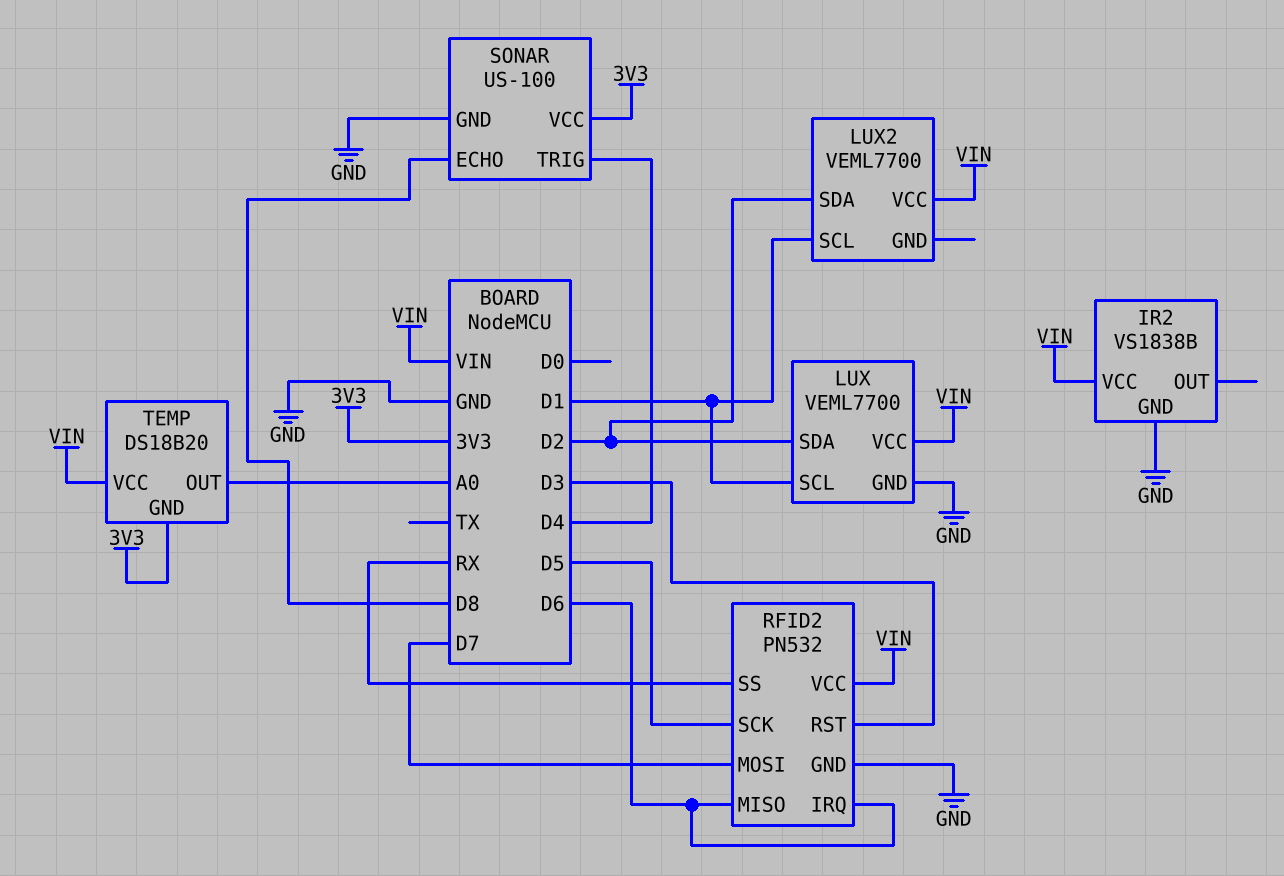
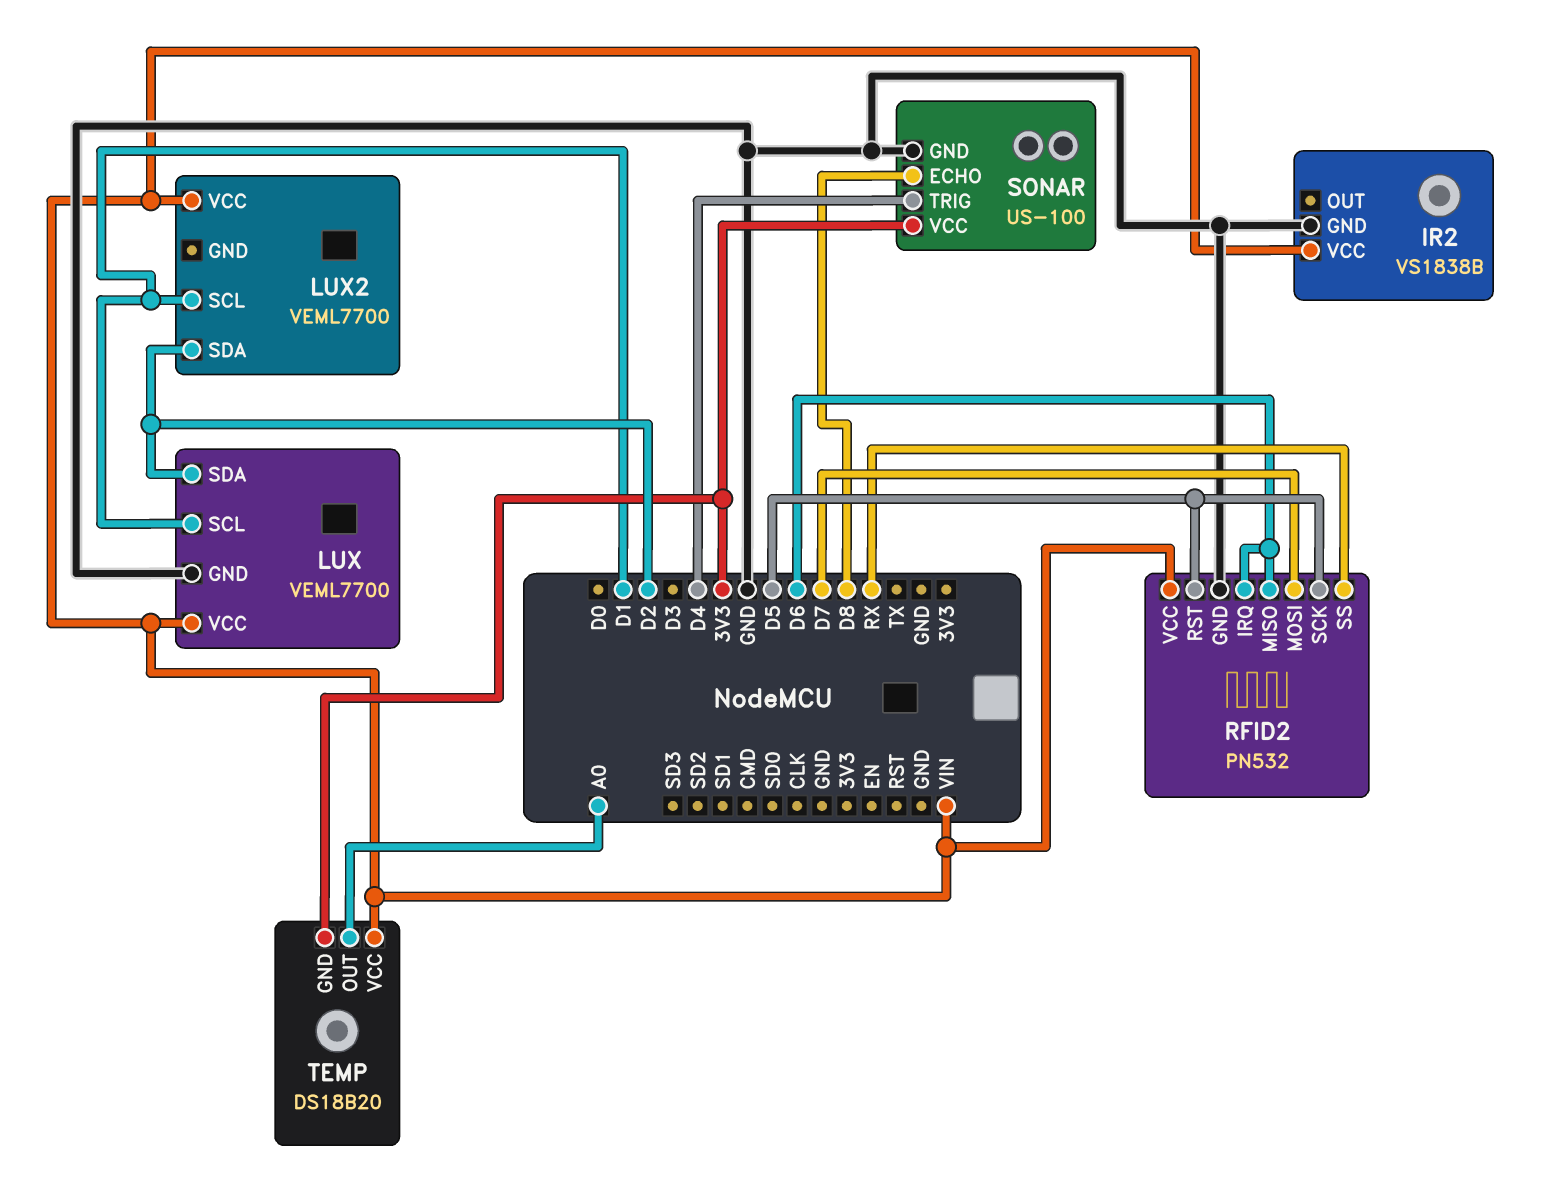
RFID2 pin RST: D3 -> D5

